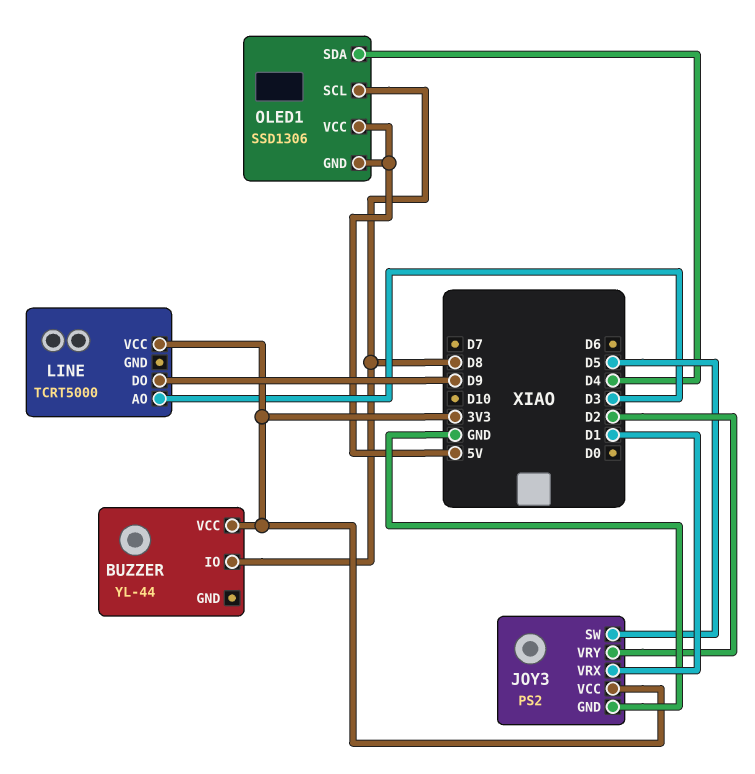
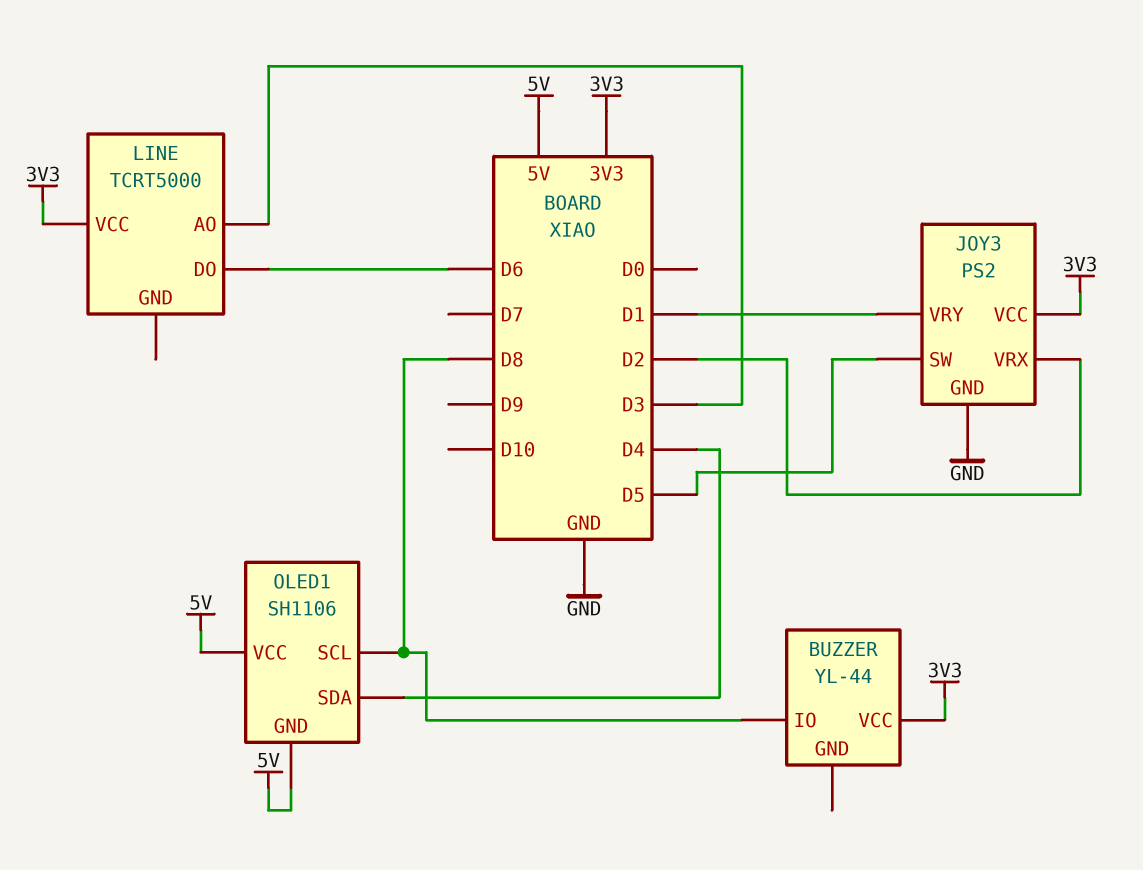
JOY3 pin VRX: D1 -> D2
JOY3 pin VRY: D2 -> D1
LINE pin DO: D9 -> D6
OLED1: SSD1306 -> SH1106

